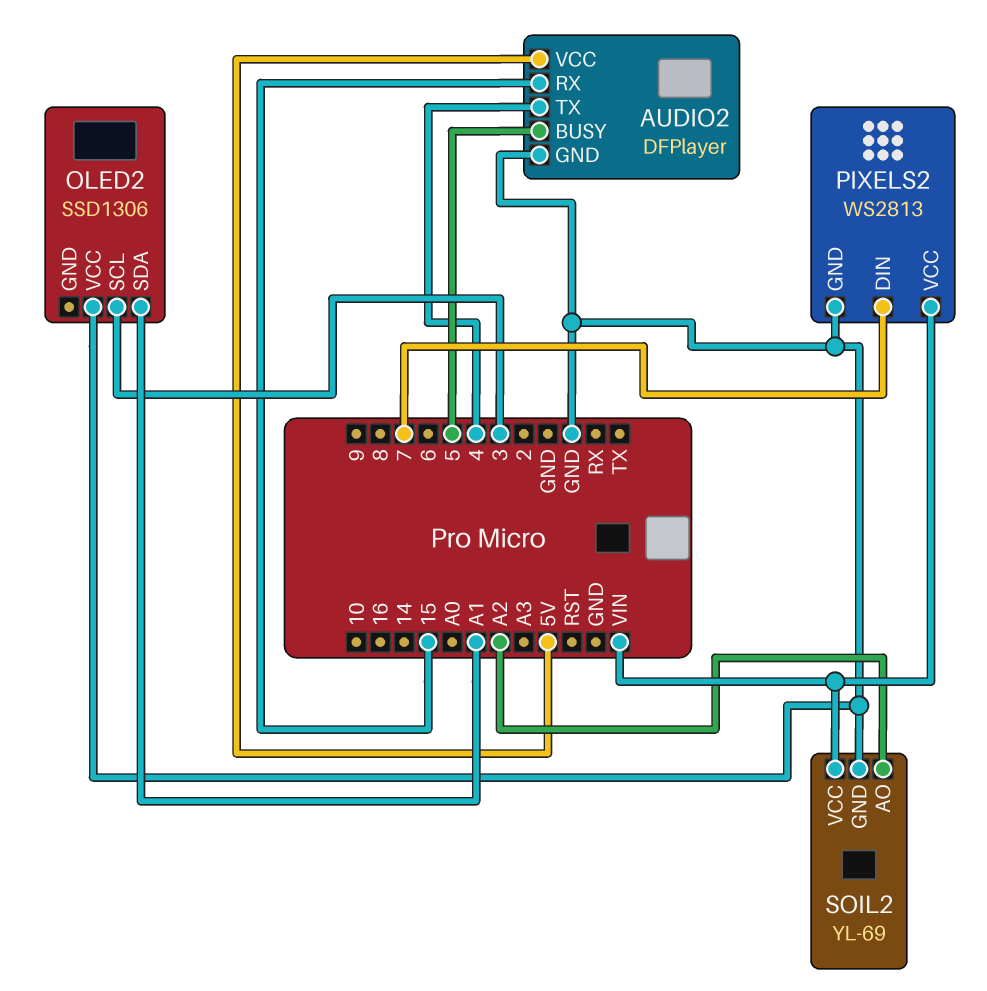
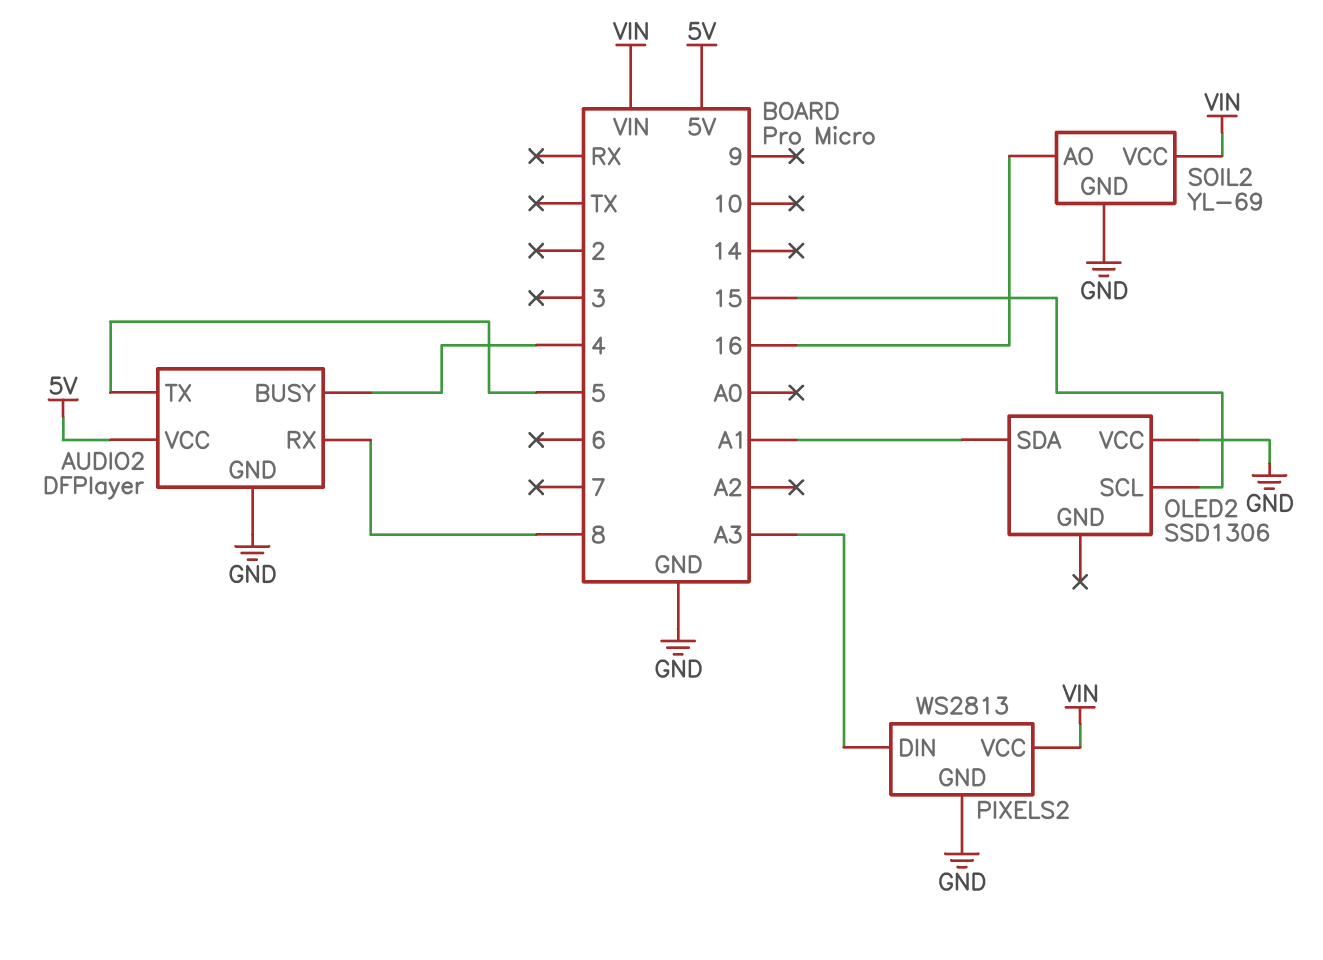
AUDIO2 pin BUSY: 5 -> 4
AUDIO2 pin RX: 15 -> 8
AUDIO2 pin TX: 4 -> 5
OLED2 pin SCL: 3 -> 15
PIXELS2 pin DIN: 7 -> A3
SOIL2 pin AO: A2 -> 16

